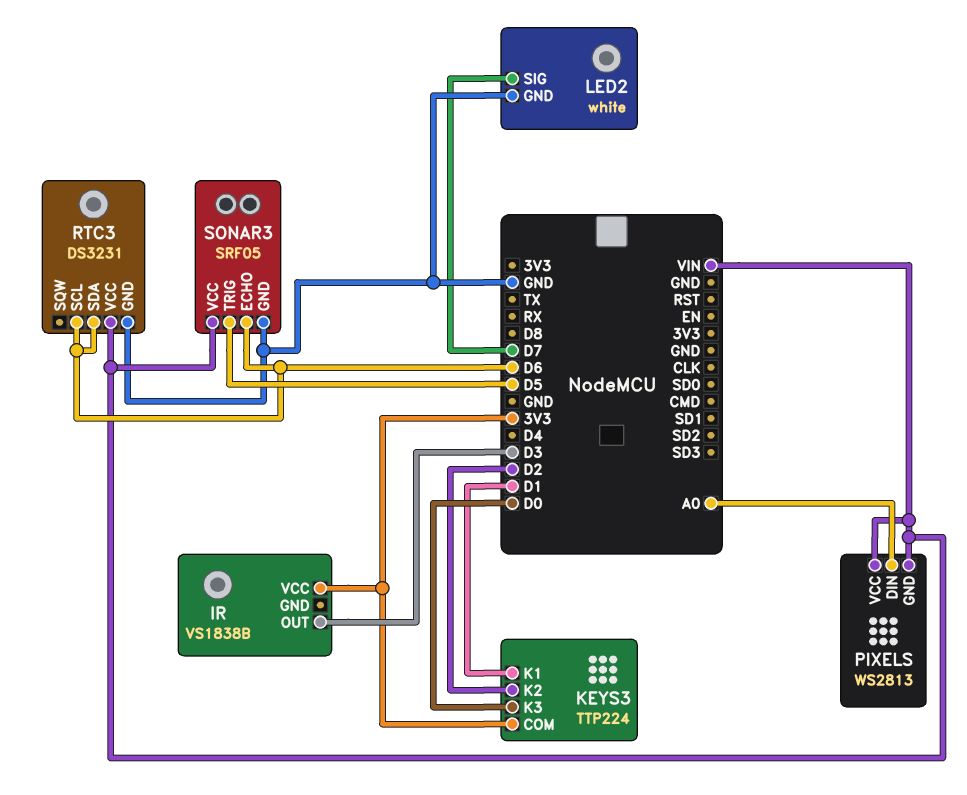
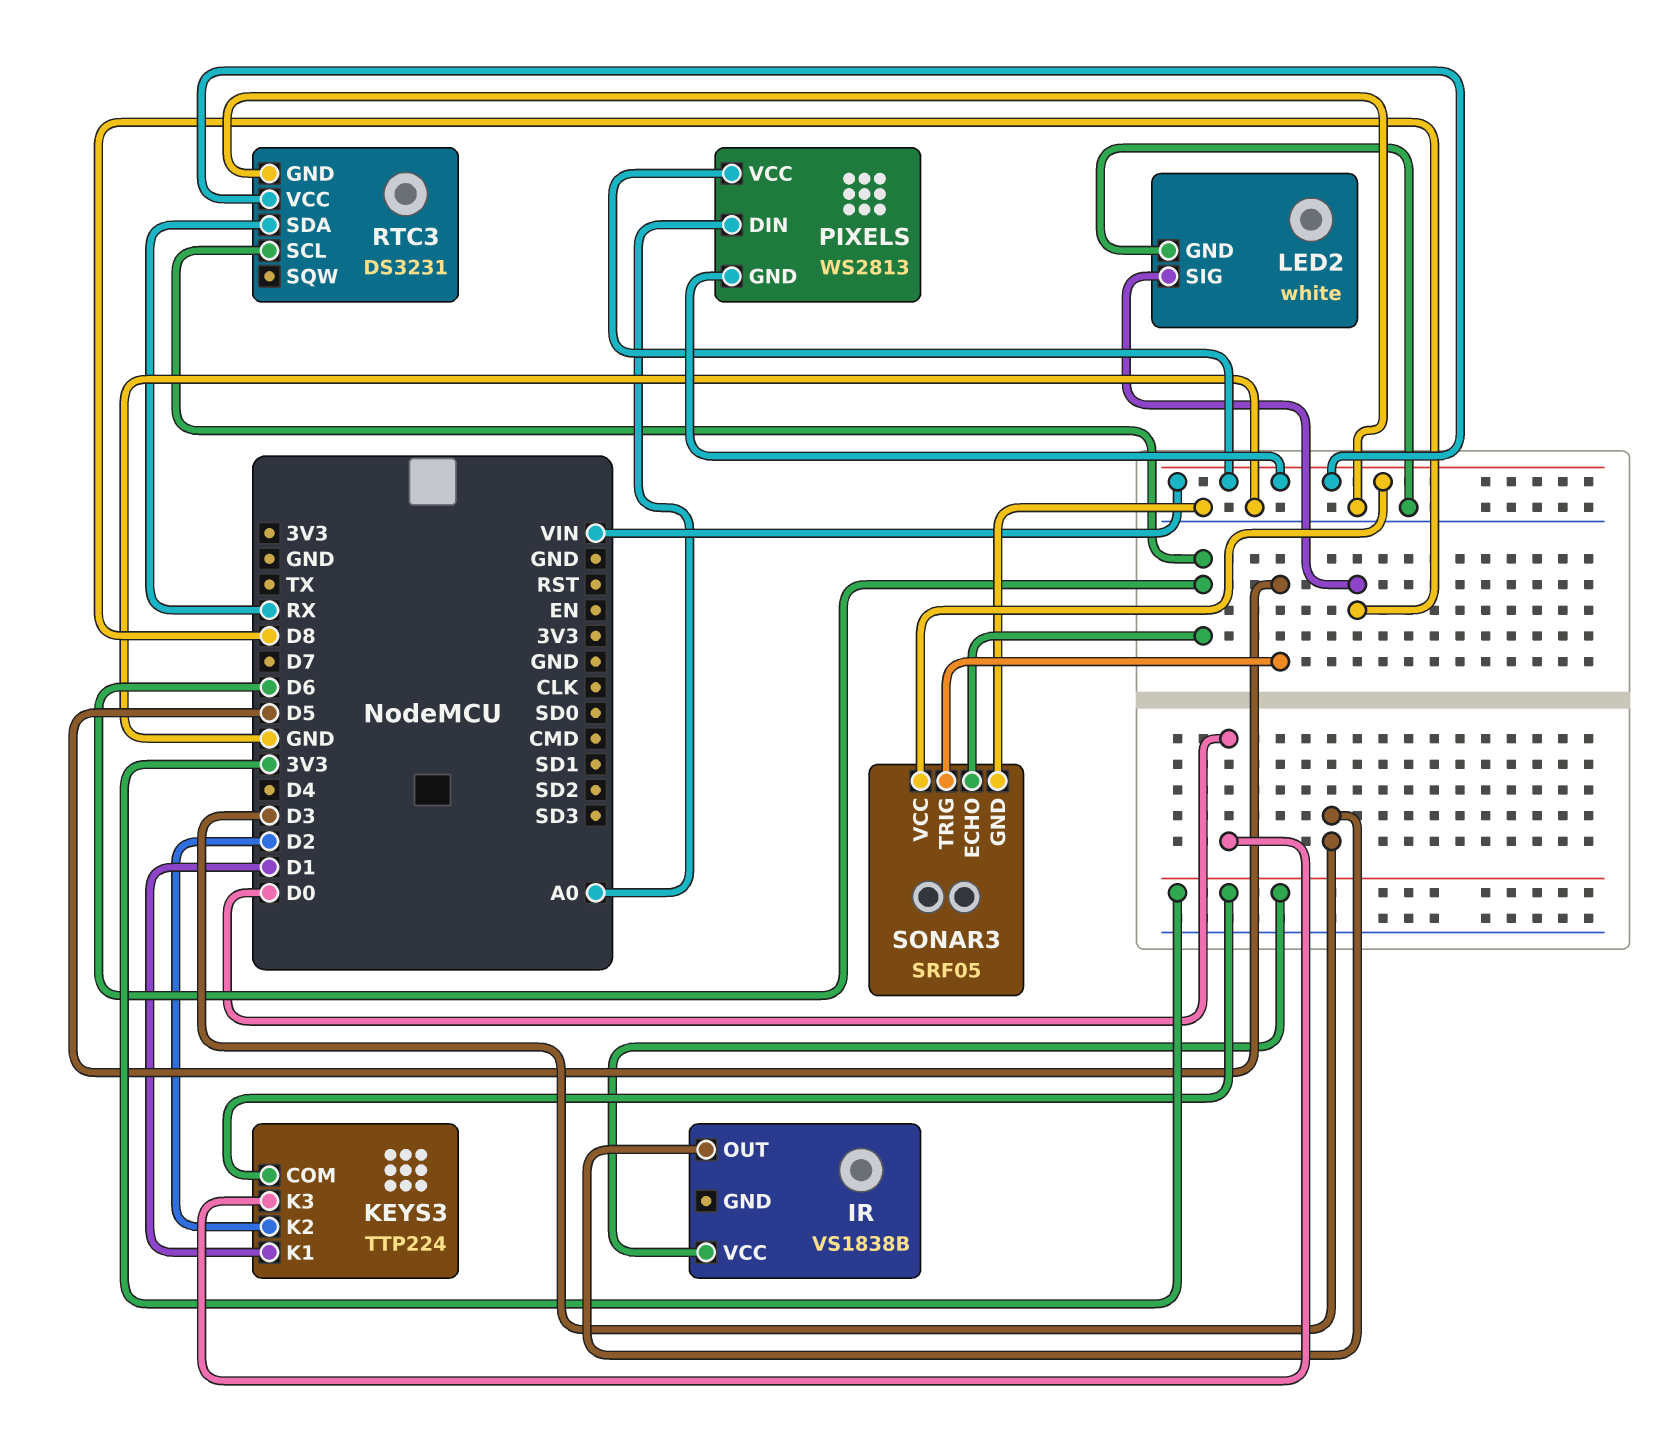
LED2 pin SIG: D7 -> D8
RTC3 pin SDA: D6 -> RX

